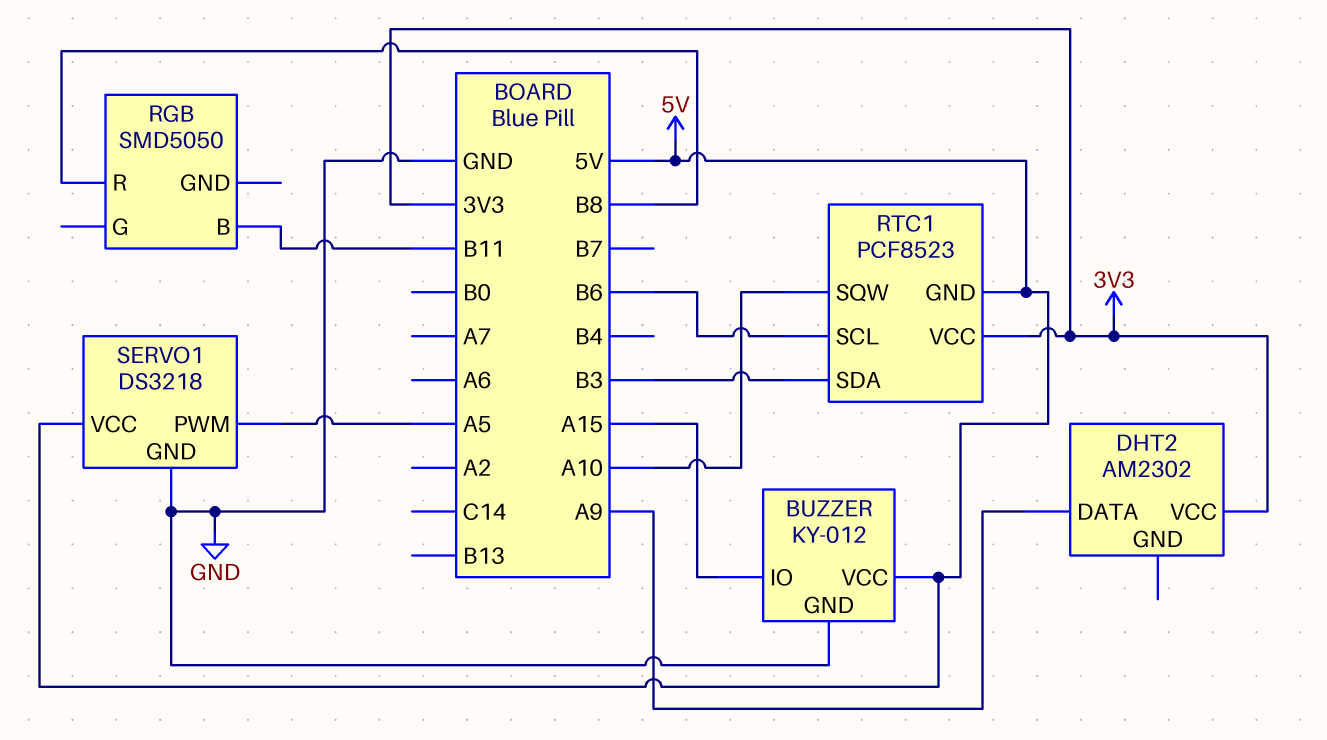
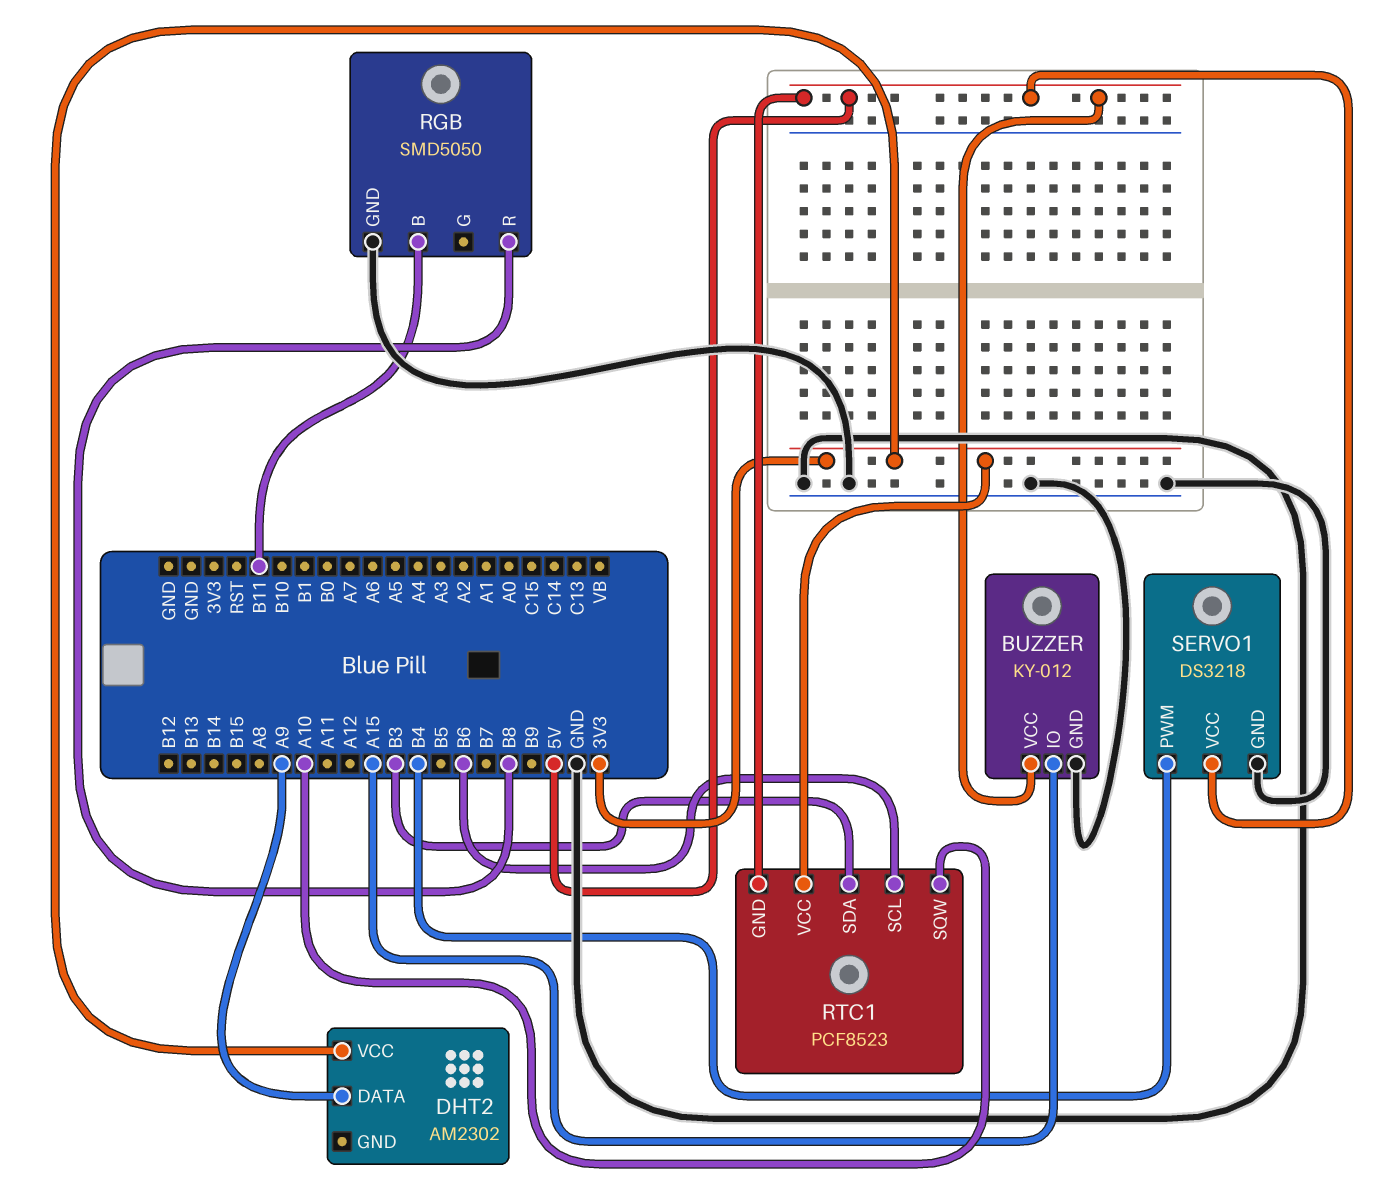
RGB pin GND: none -> GND
SERVO1 pin PWM: A5 -> B4

